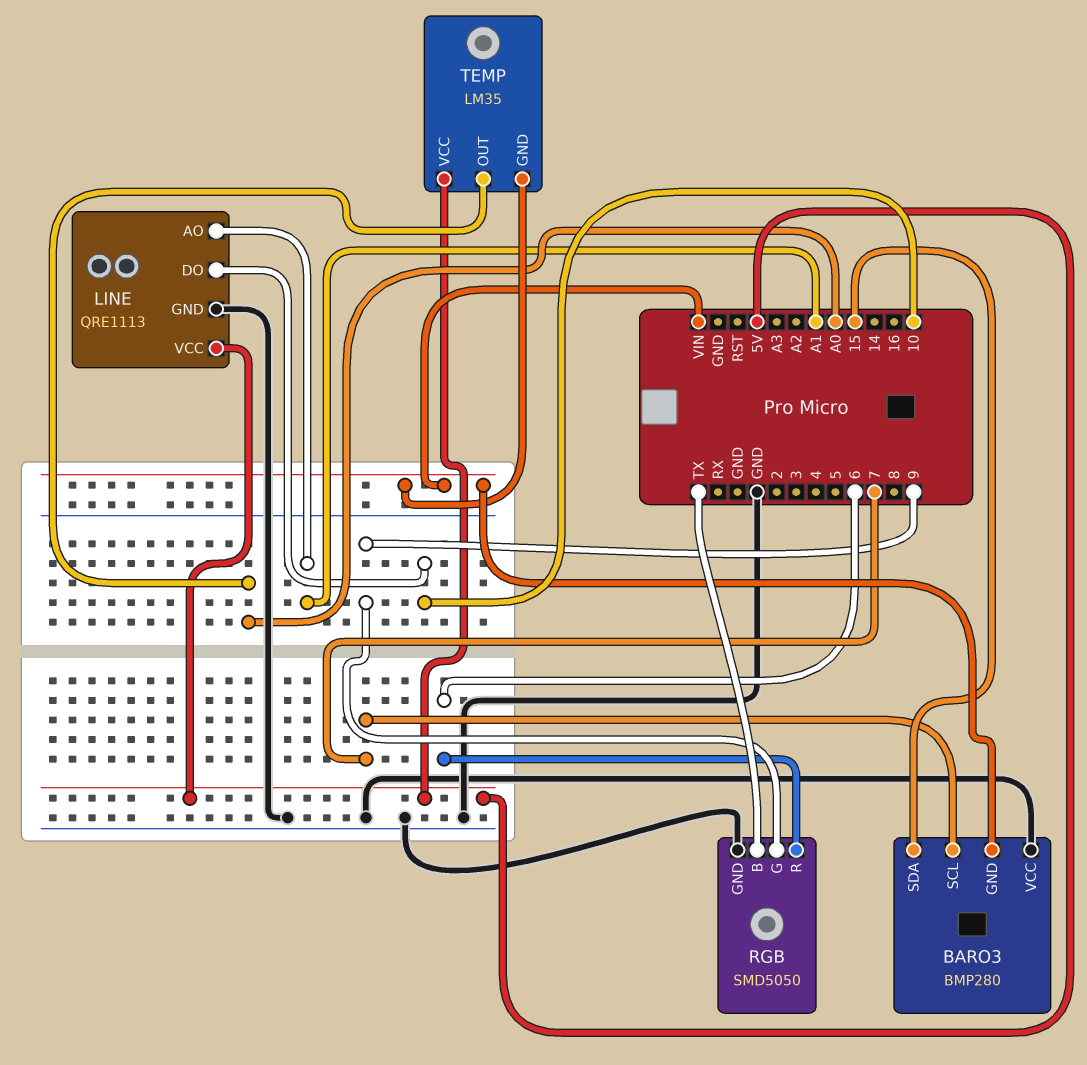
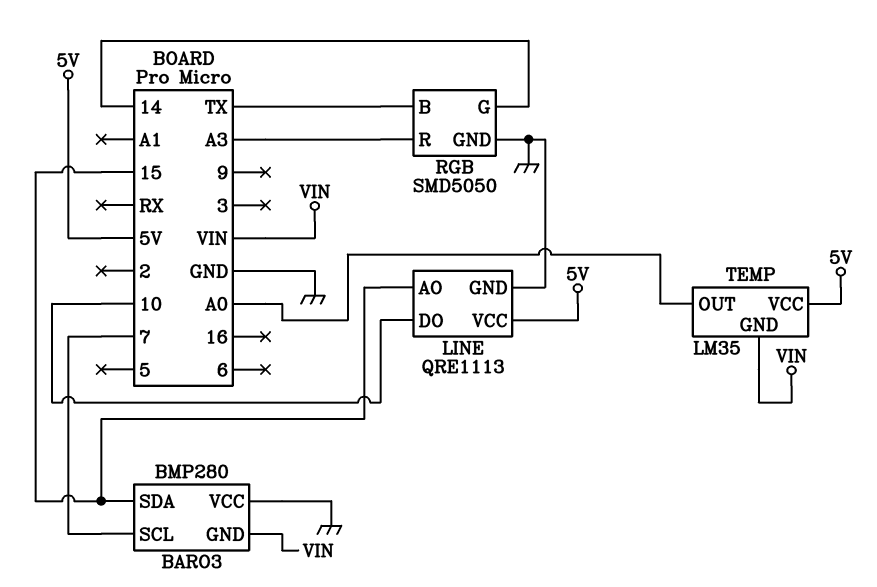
LINE pin AO: A1 -> 15
RGB pin G: 9 -> 14
RGB pin R: 6 -> A3

